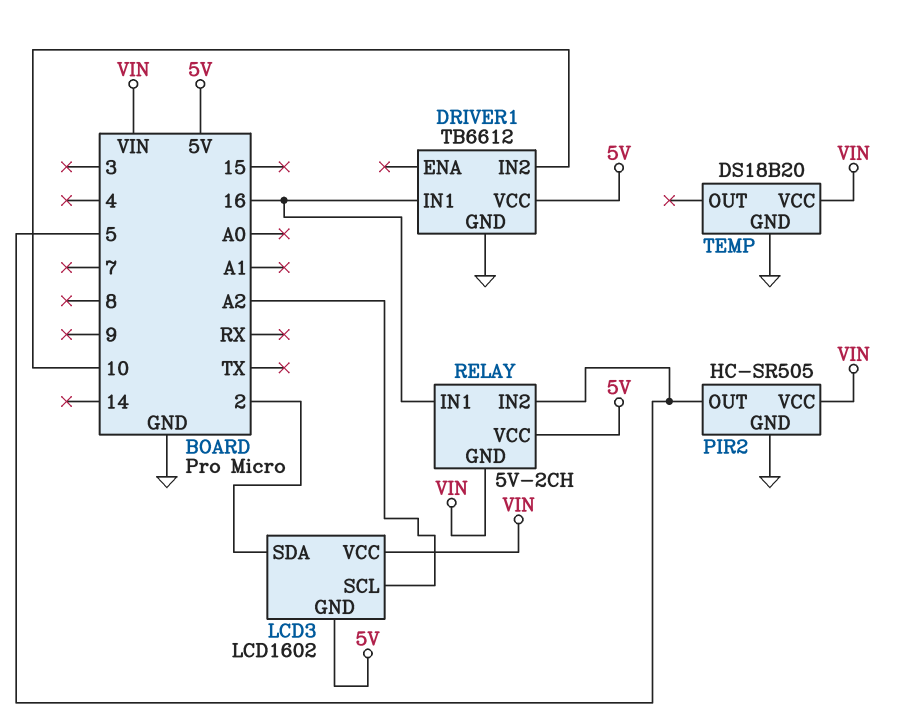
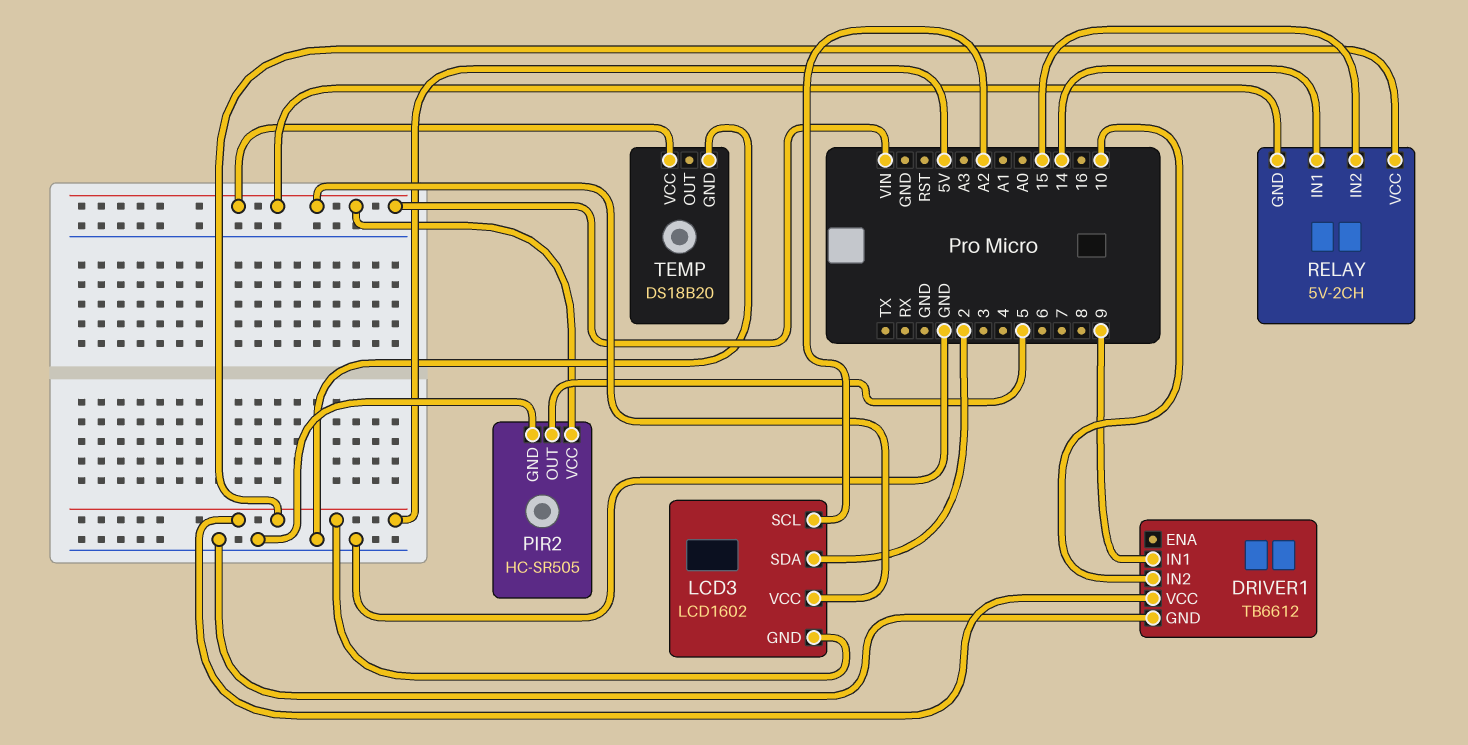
DRIVER1 pin IN1: 16 -> 9
RELAY pin IN1: 16 -> 14
RELAY pin IN2: 5 -> 15

